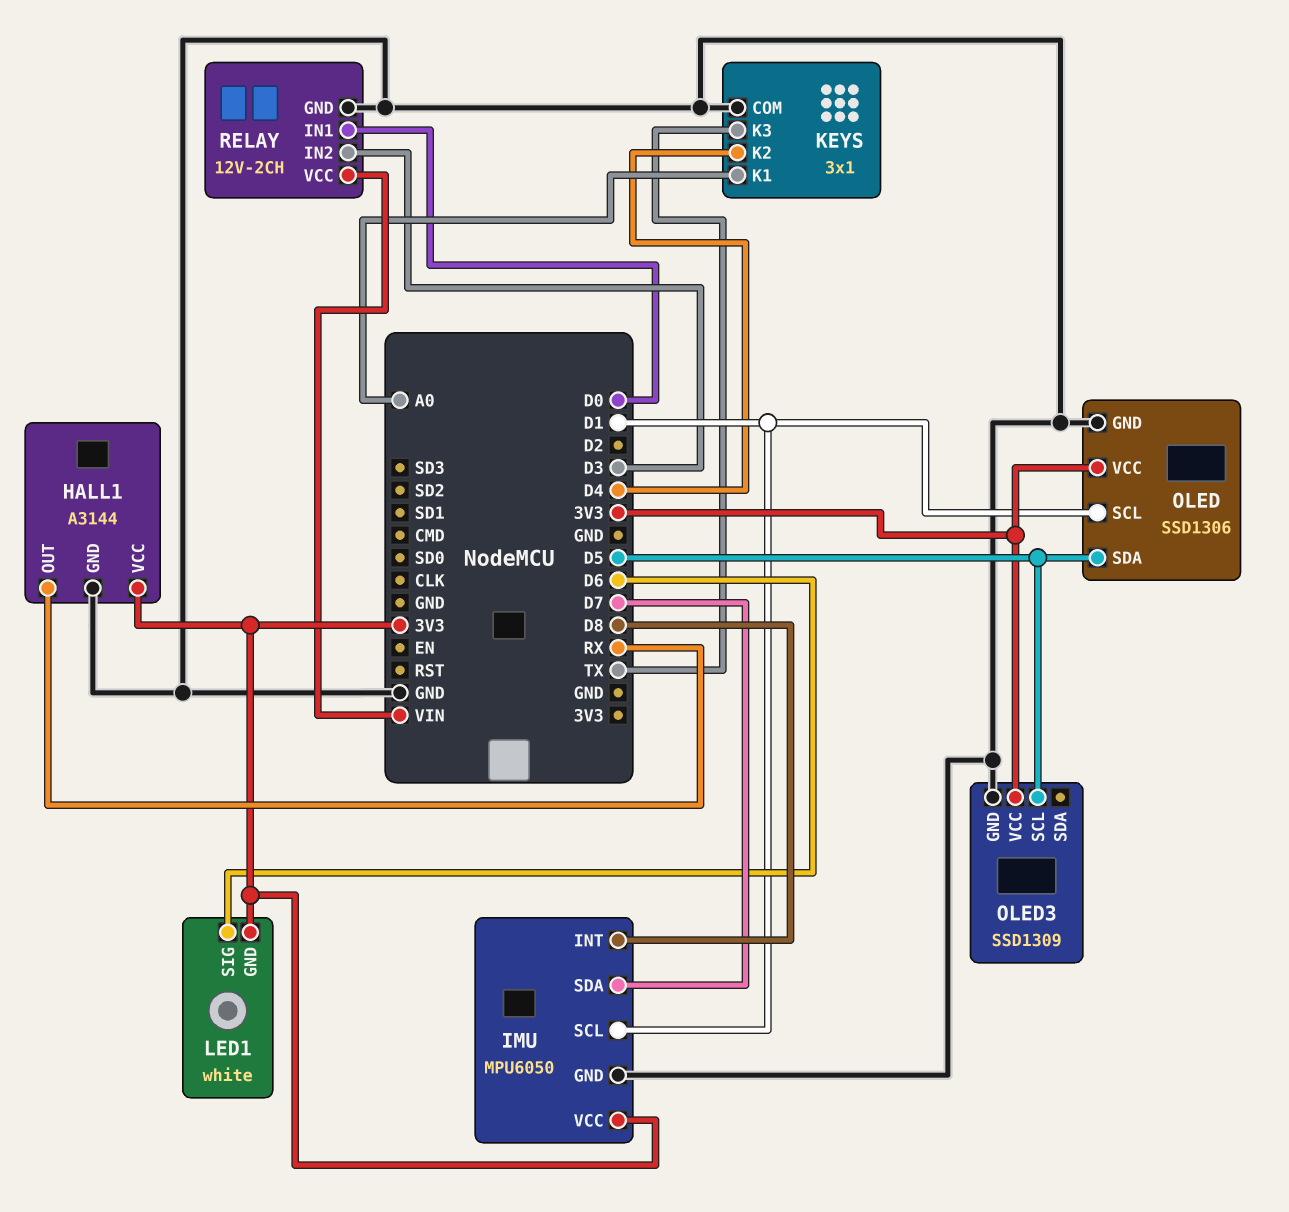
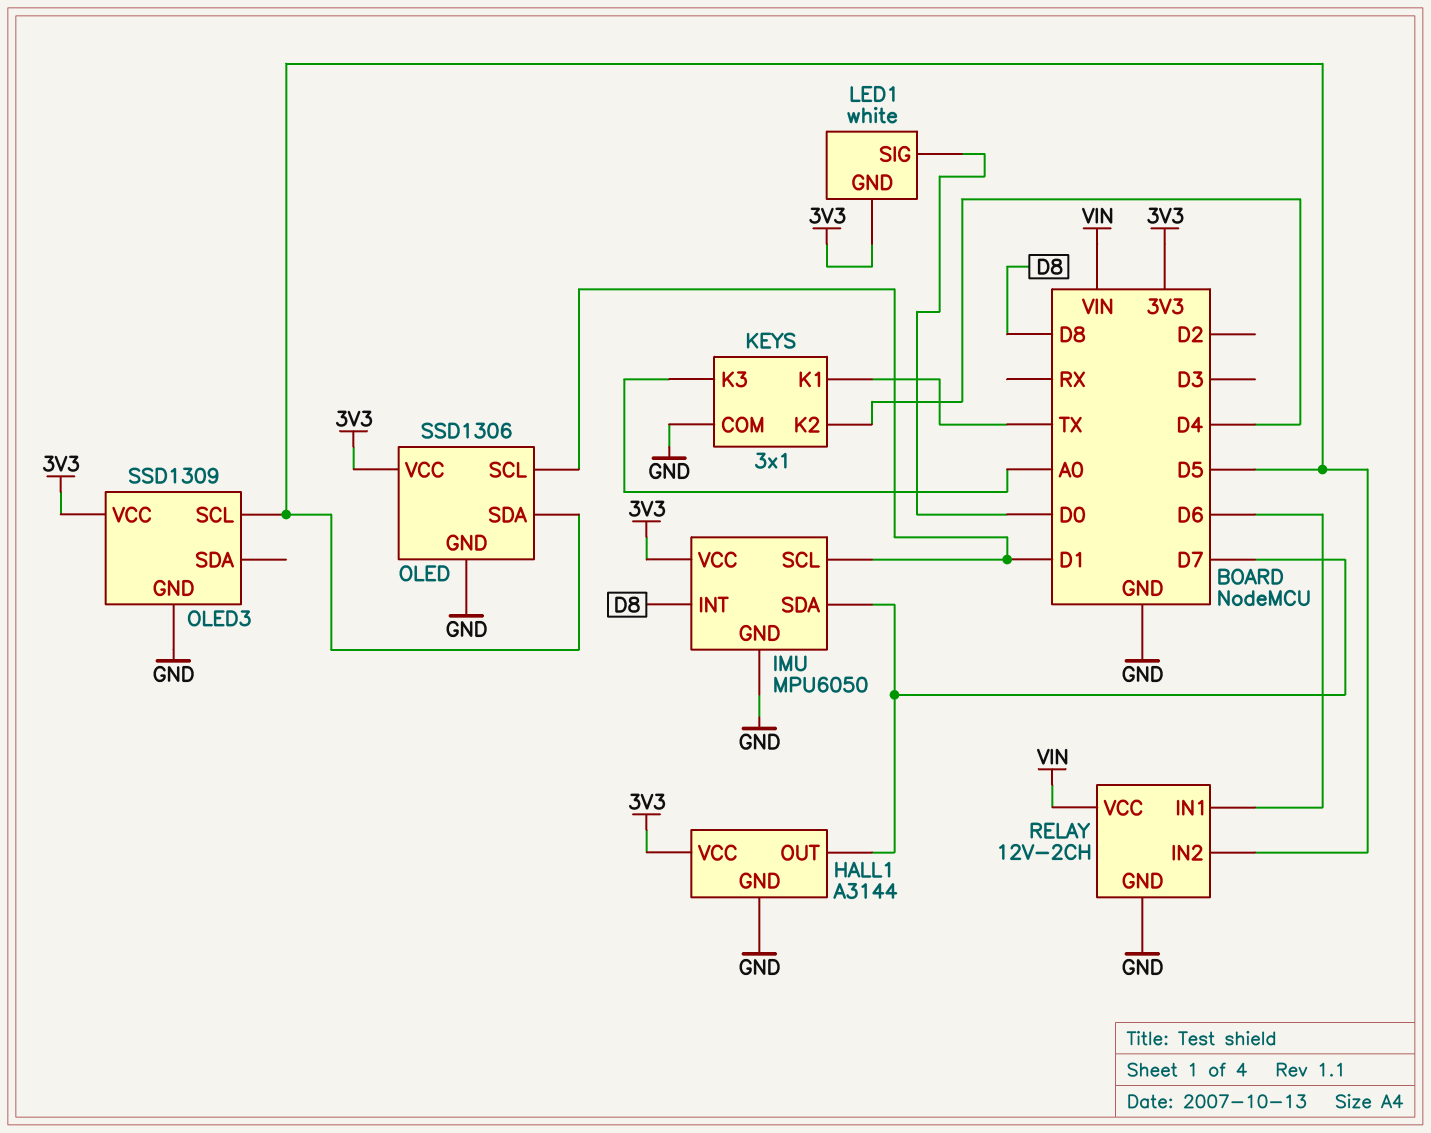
HALL1 pin OUT: RX -> D7
KEYS pin K1: A0 -> TX
KEYS pin K3: TX -> A0
LED1 pin SIG: D6 -> D0
RELAY pin IN1: D0 -> D6
RELAY pin IN2: D3 -> D5

